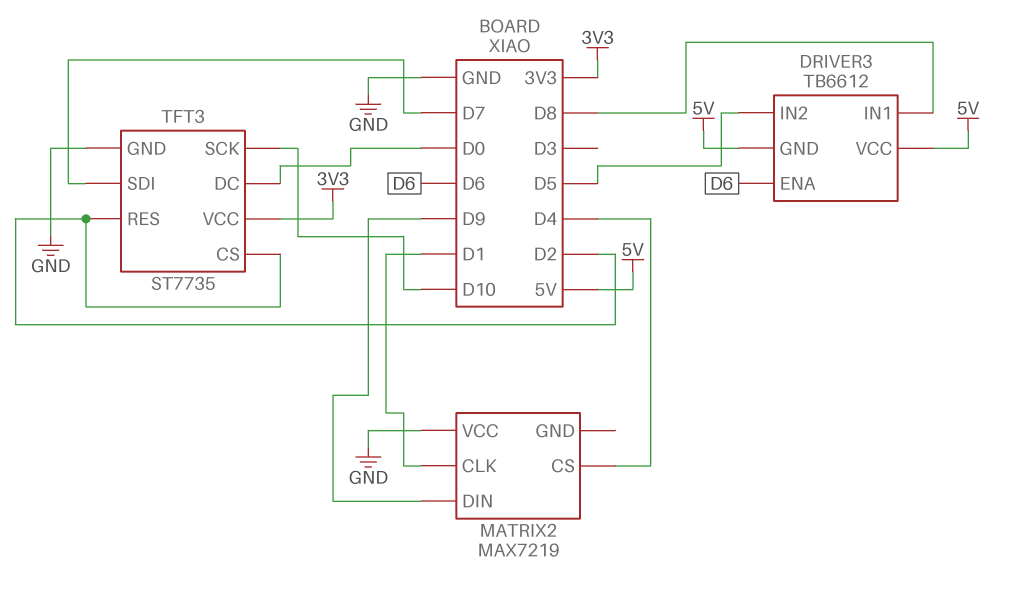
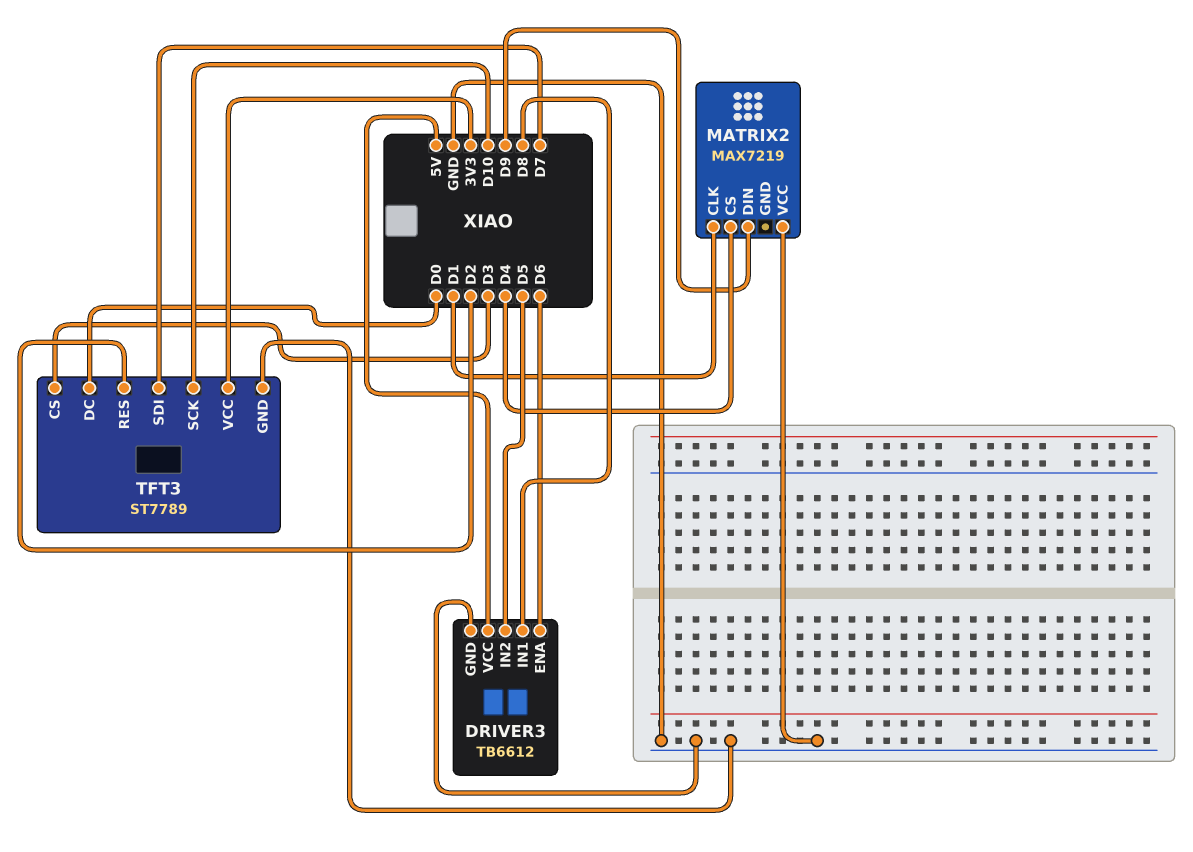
DRIVER3 pin GND: 5V -> GND
TFT3: ST7735 -> ST7789
TFT3 pin CS: D2 -> D3

